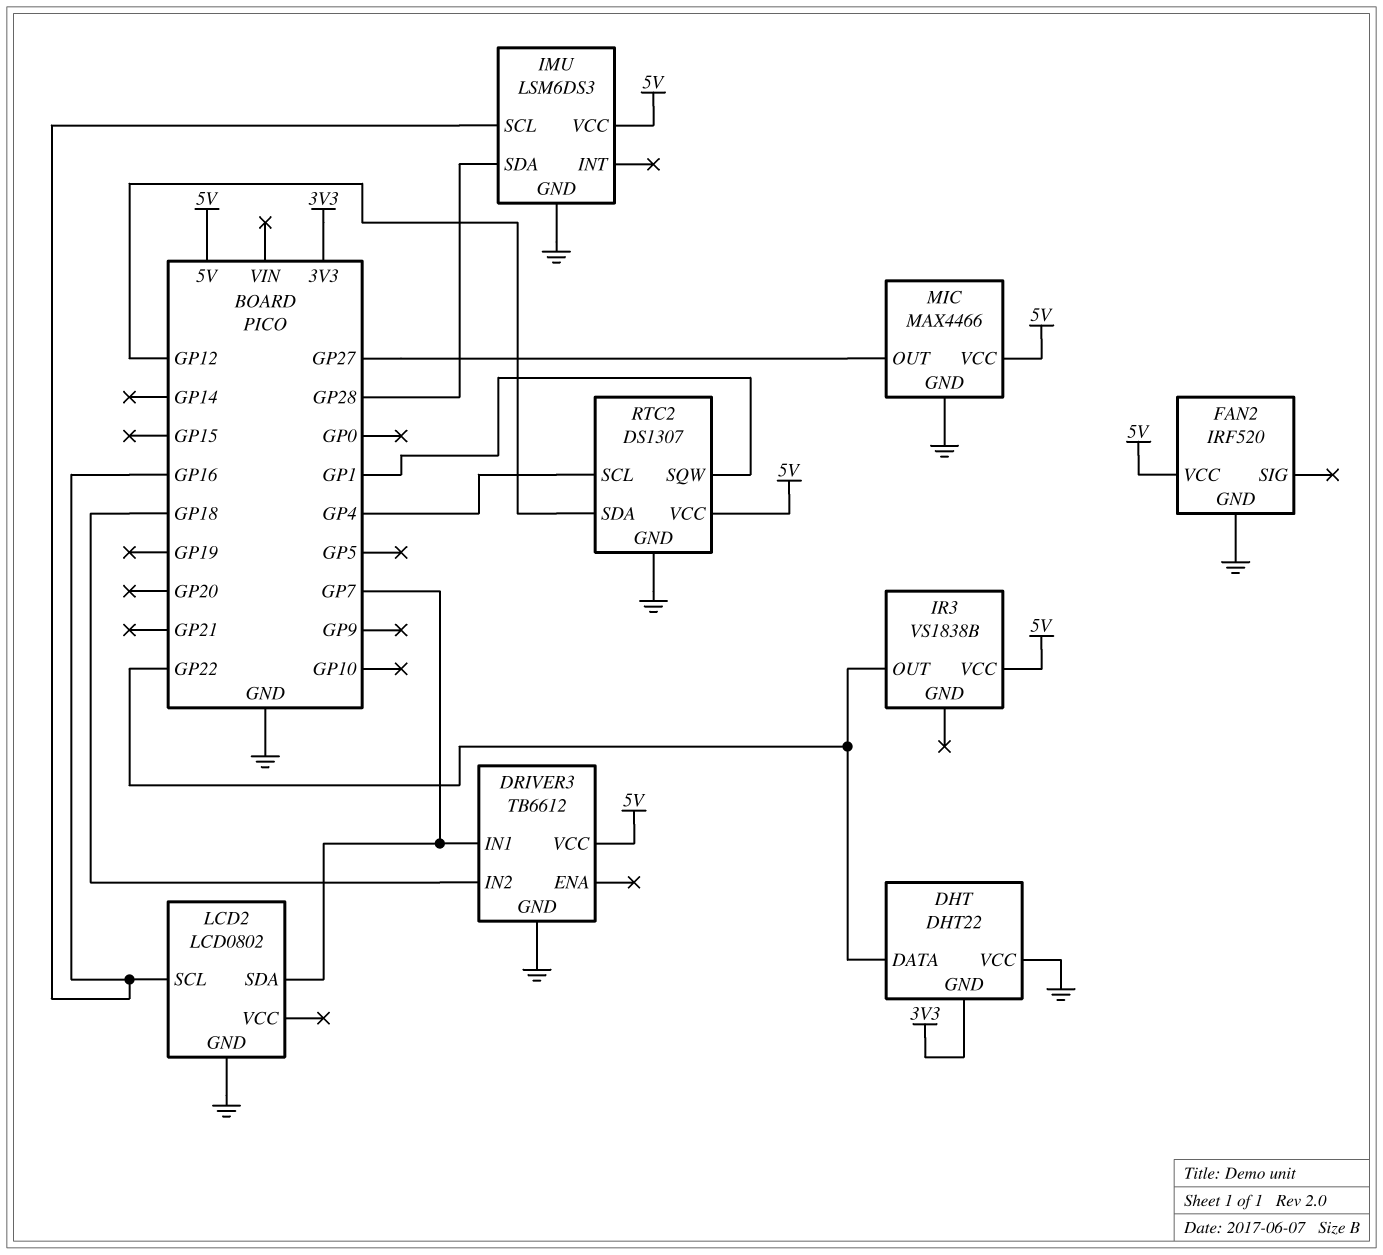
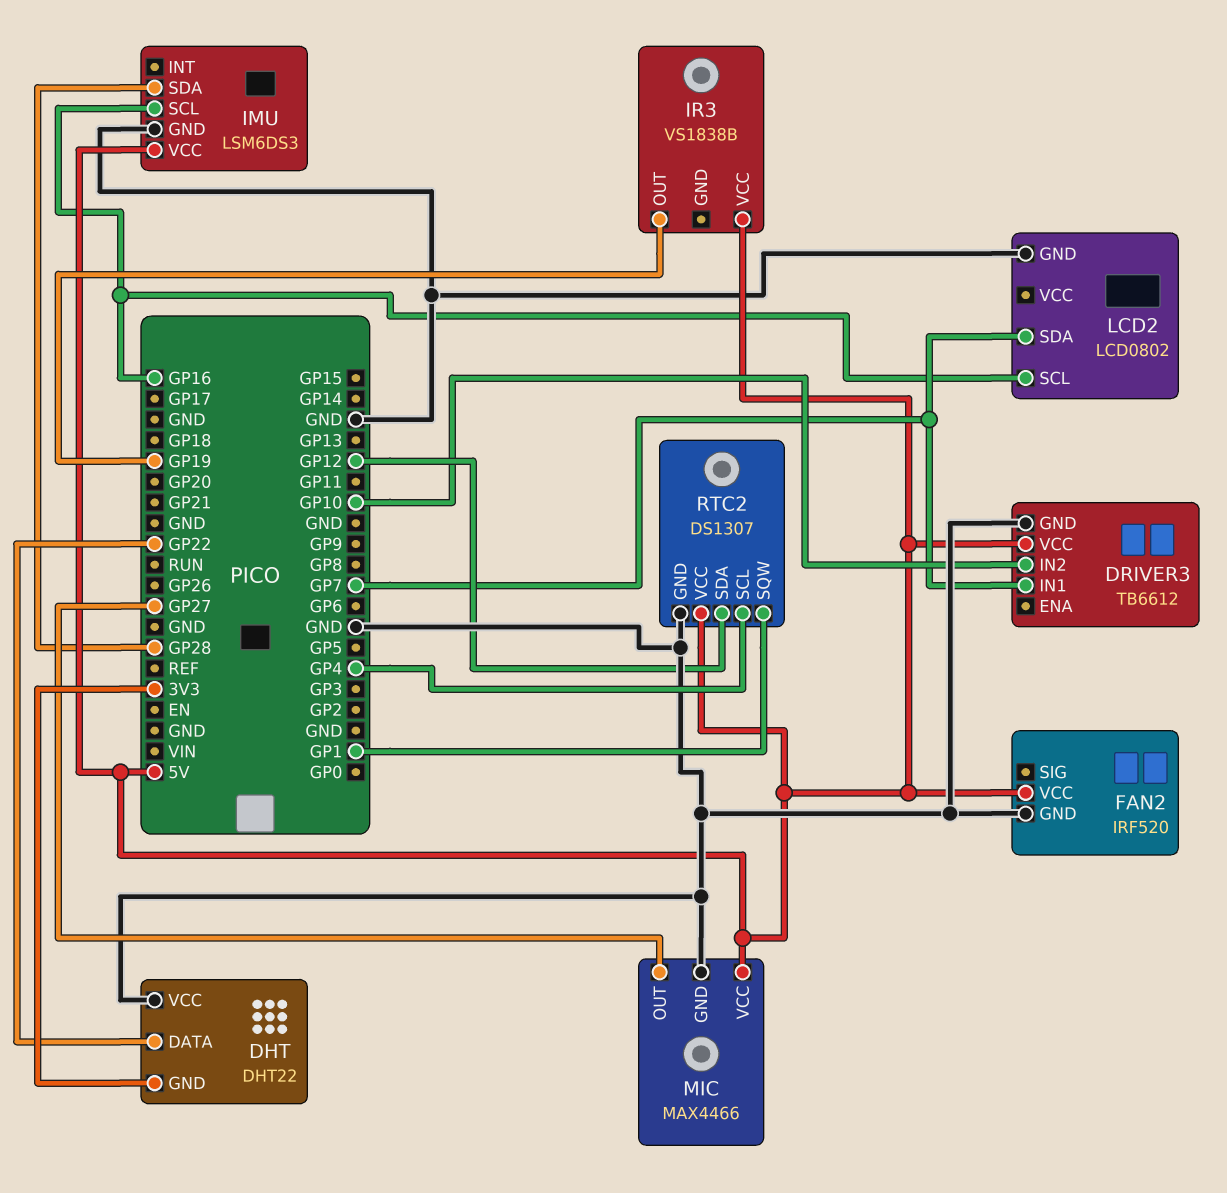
DRIVER3 pin IN2: GP18 -> GP10
IR3 pin OUT: GP22 -> GP19

